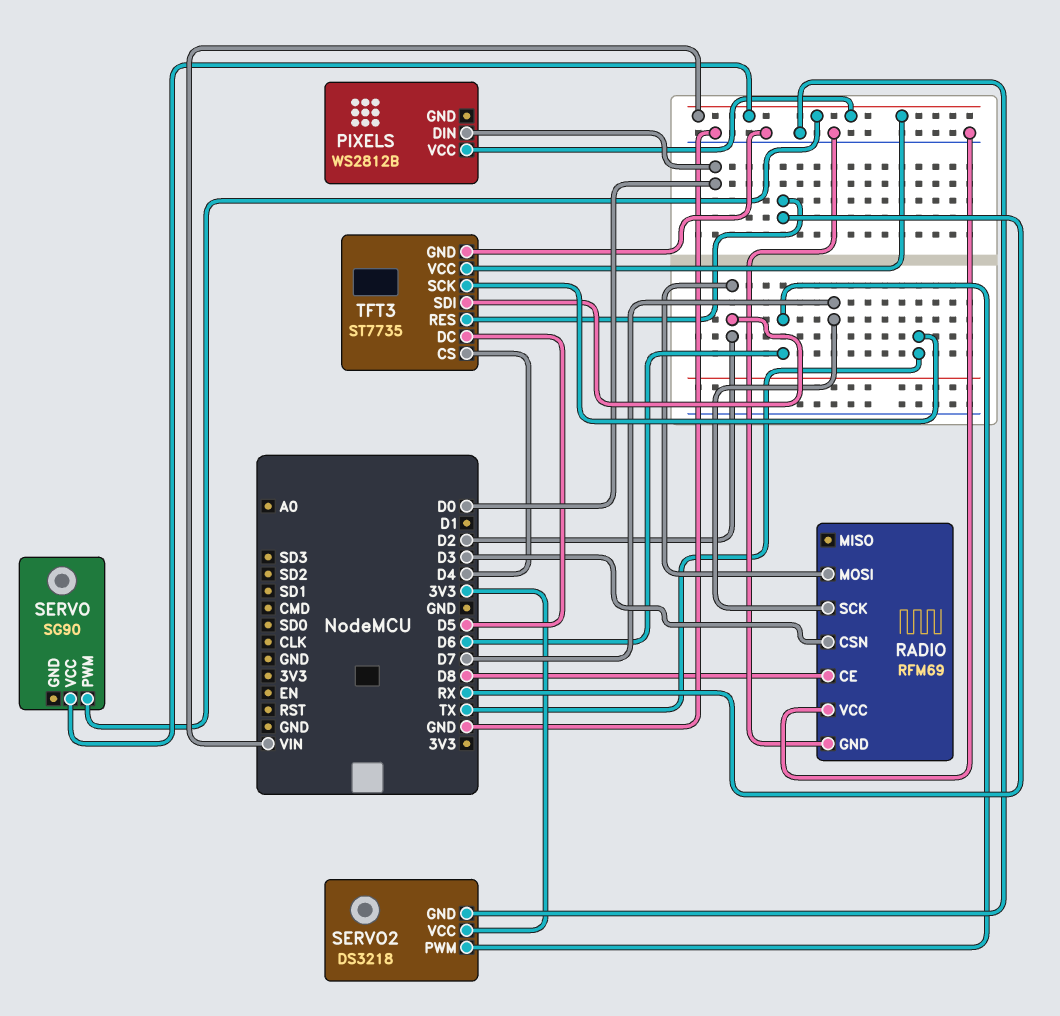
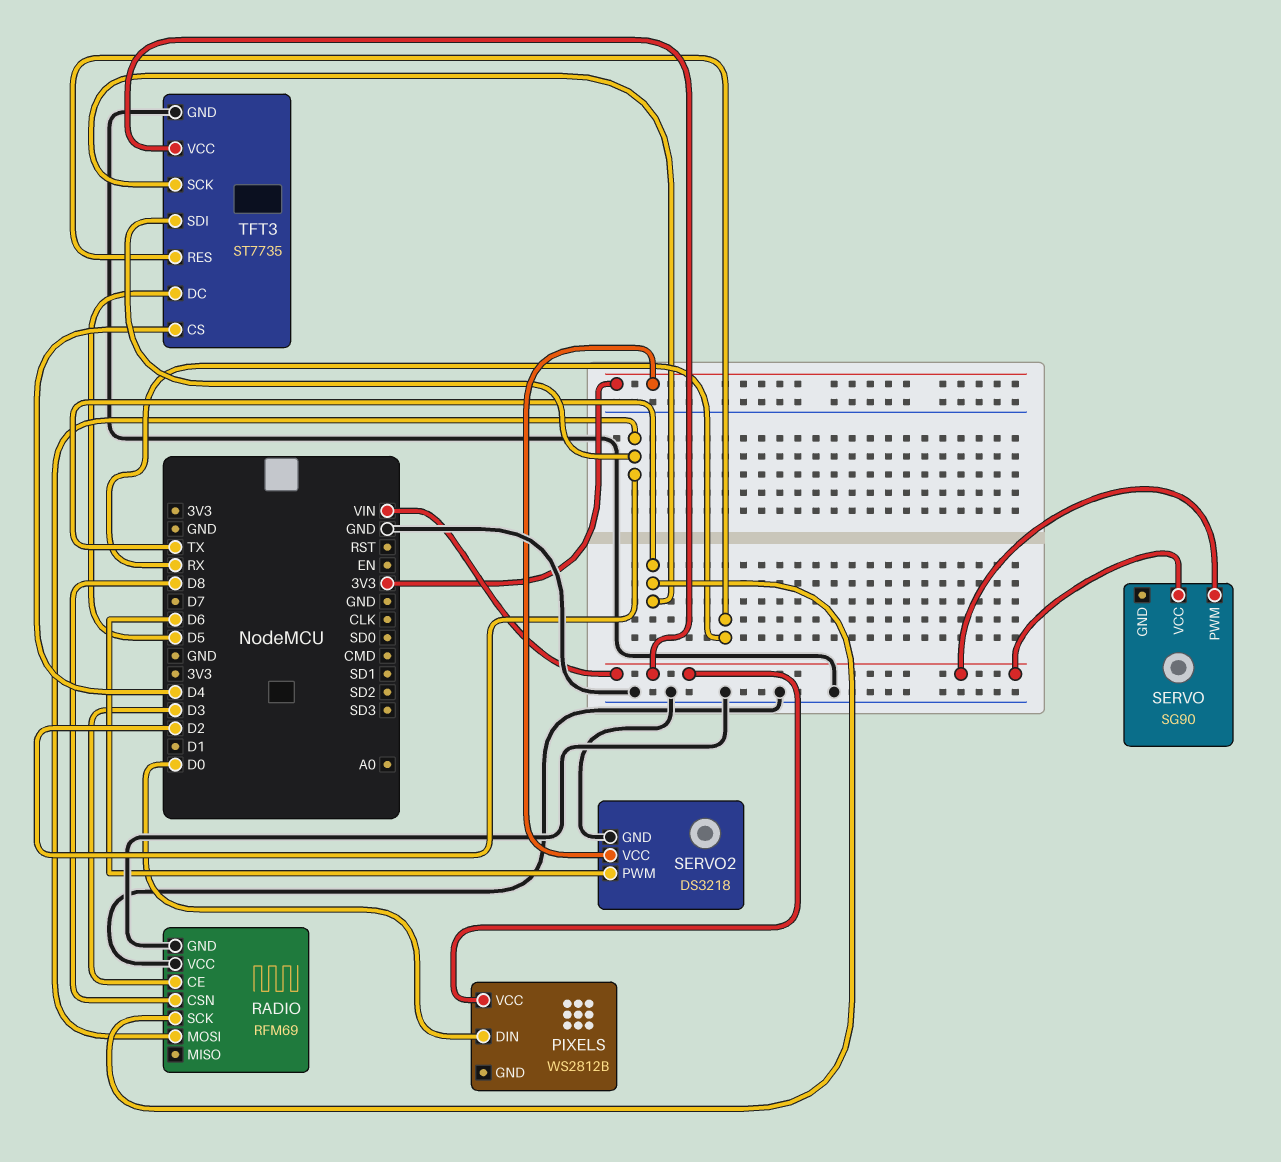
RADIO pin CE: D8 -> D3
RADIO pin CSN: D3 -> D8
RADIO pin SCK: D7 -> TX

